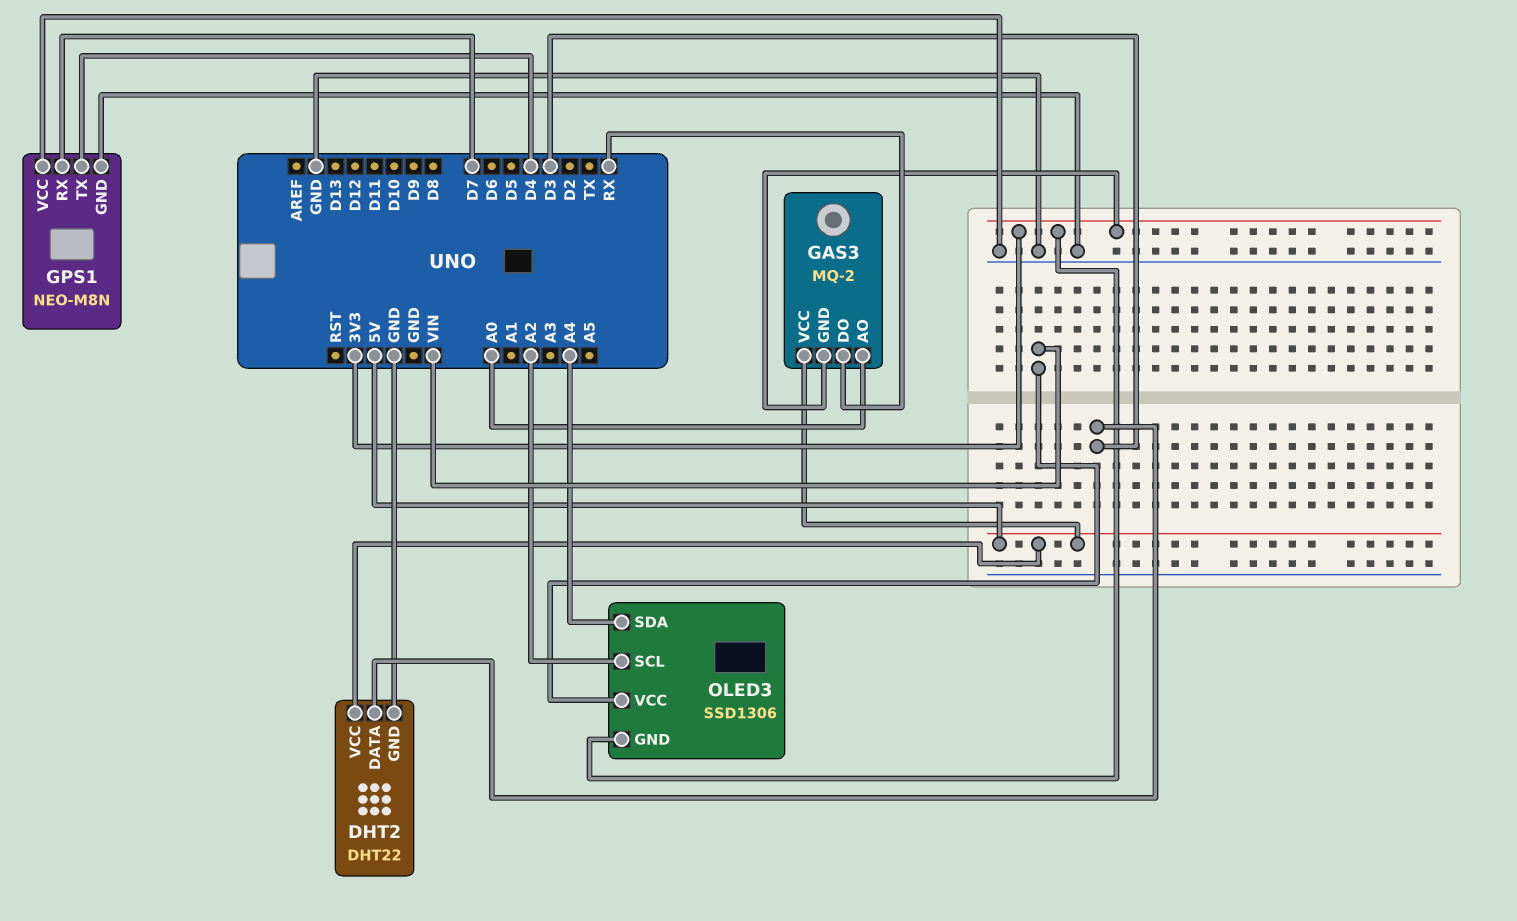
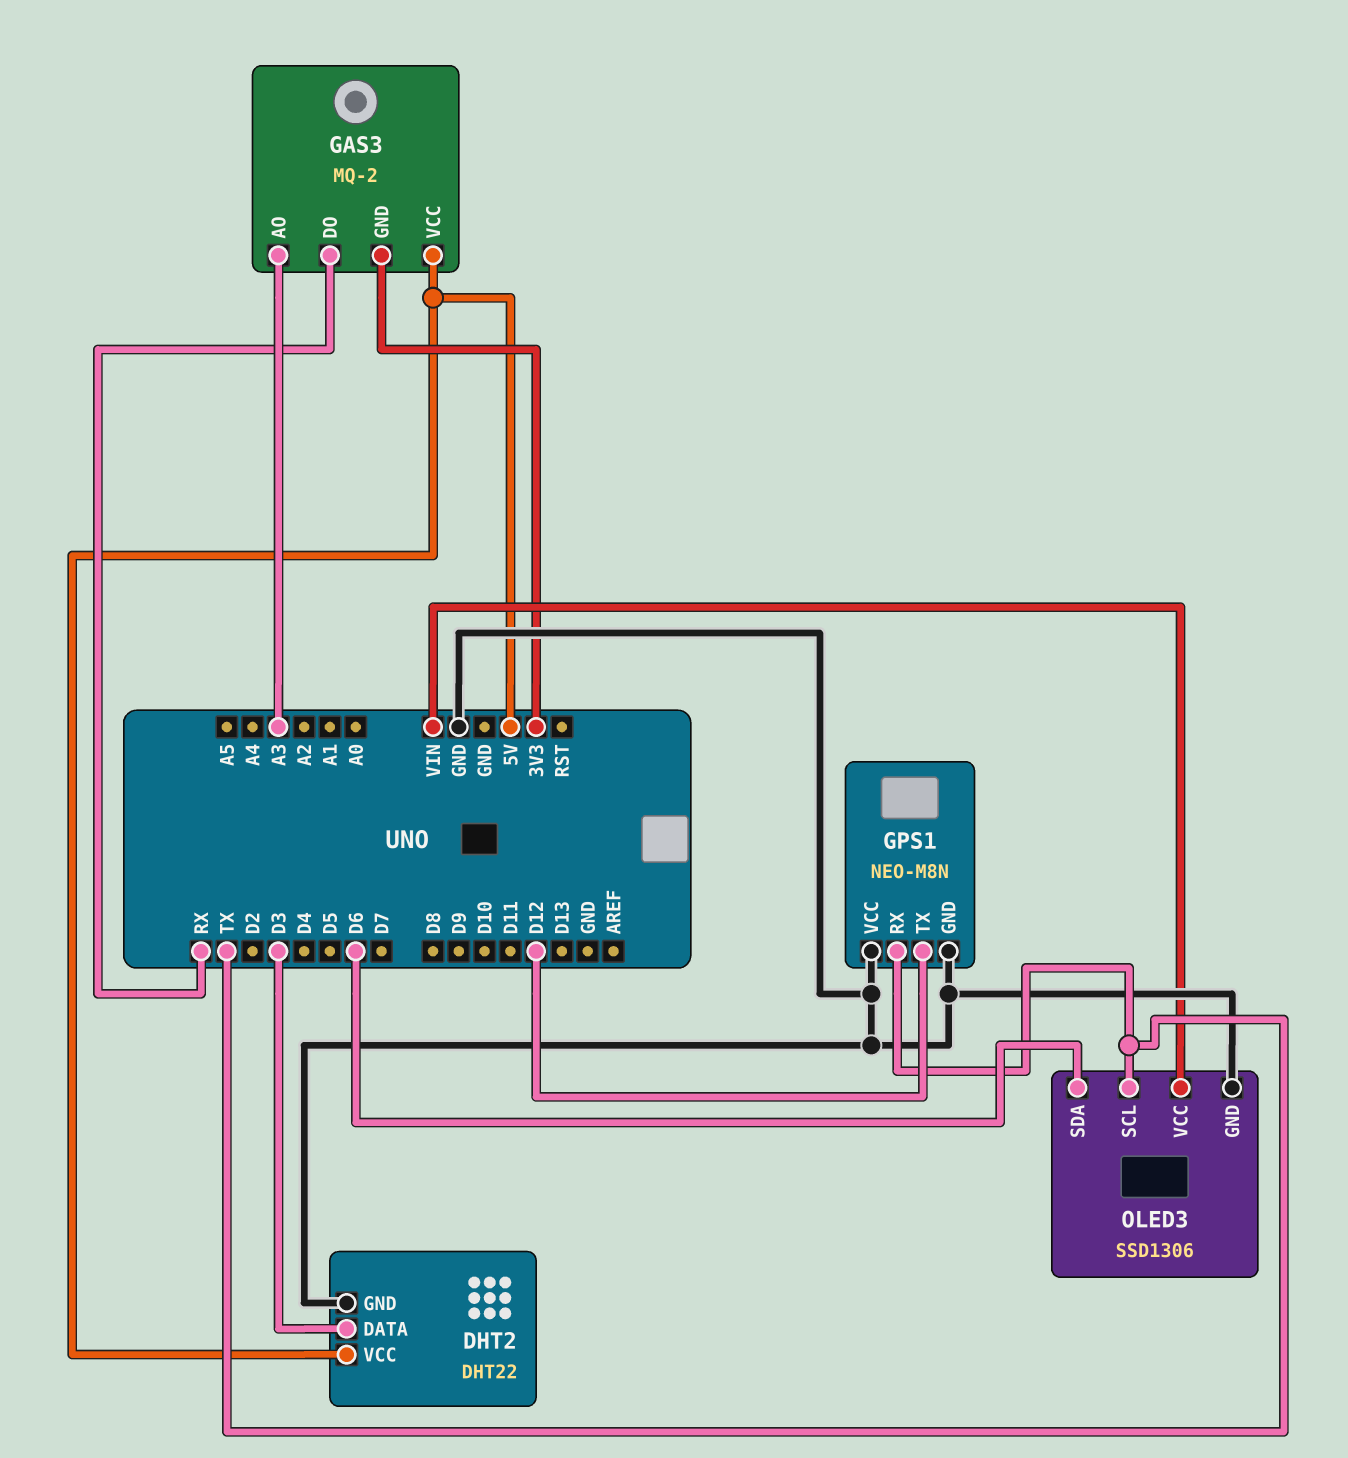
GAS3 pin AO: A0 -> A3
GPS1 pin RX: D7 -> TX
GPS1 pin TX: D4 -> D12
OLED3 pin GND: 3V3 -> GND
OLED3 pin SCL: A2 -> TX
OLED3 pin SDA: A4 -> D6

